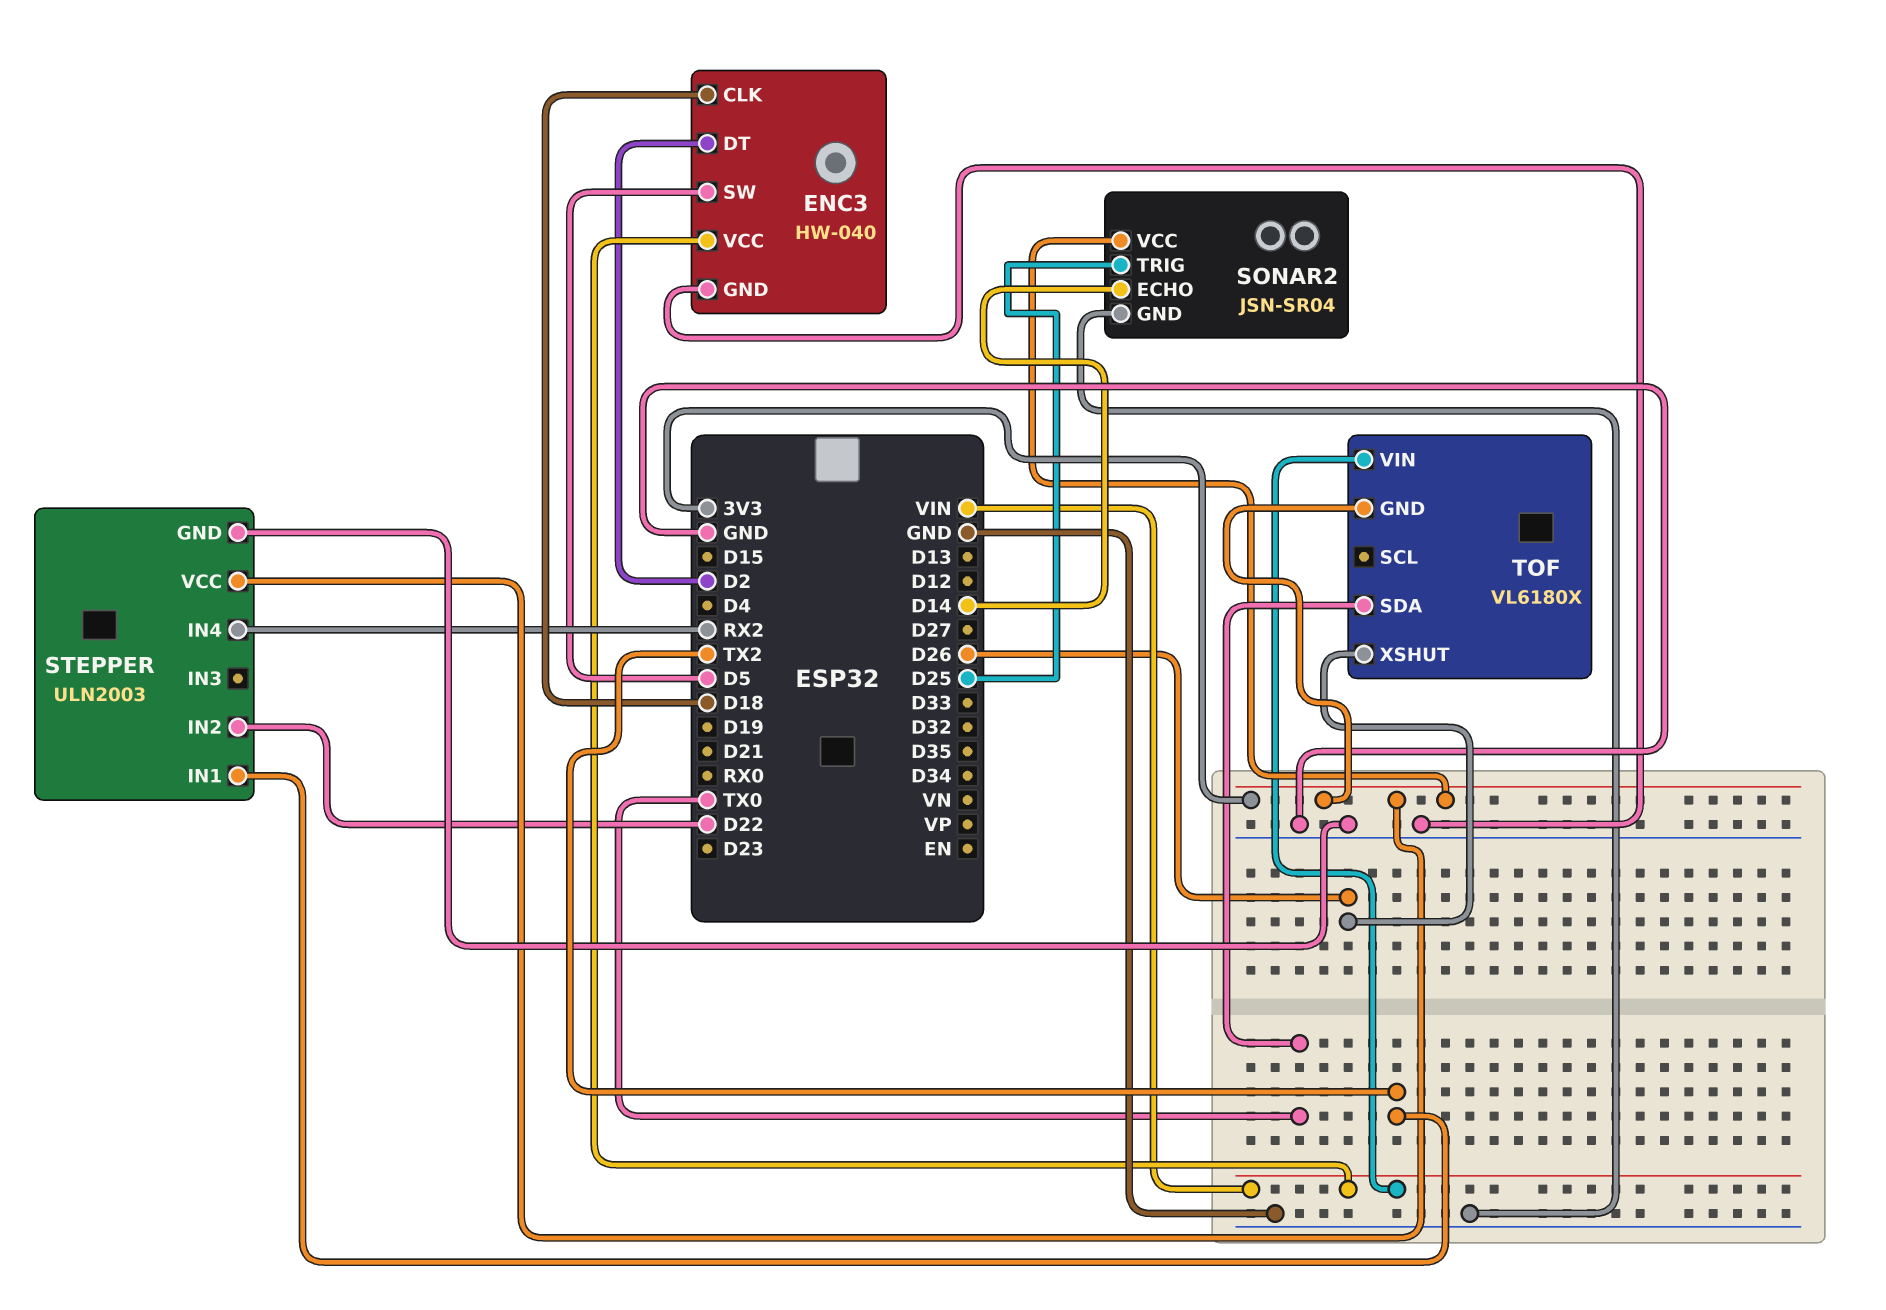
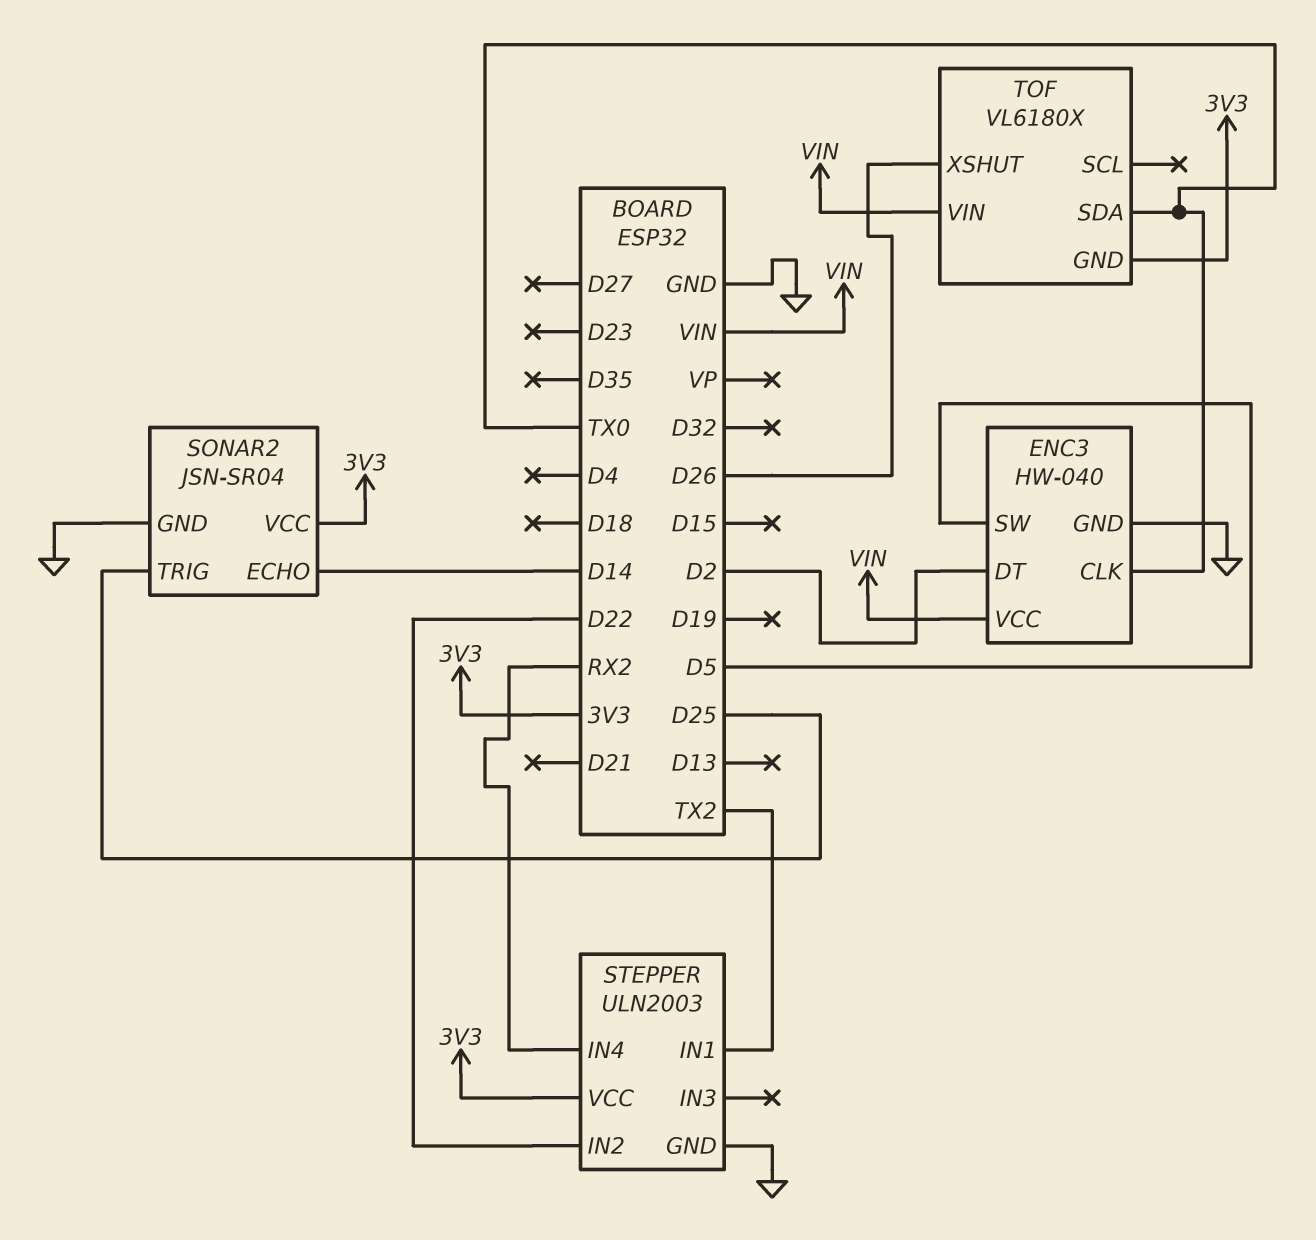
ENC3 pin CLK: D18 -> TX0

